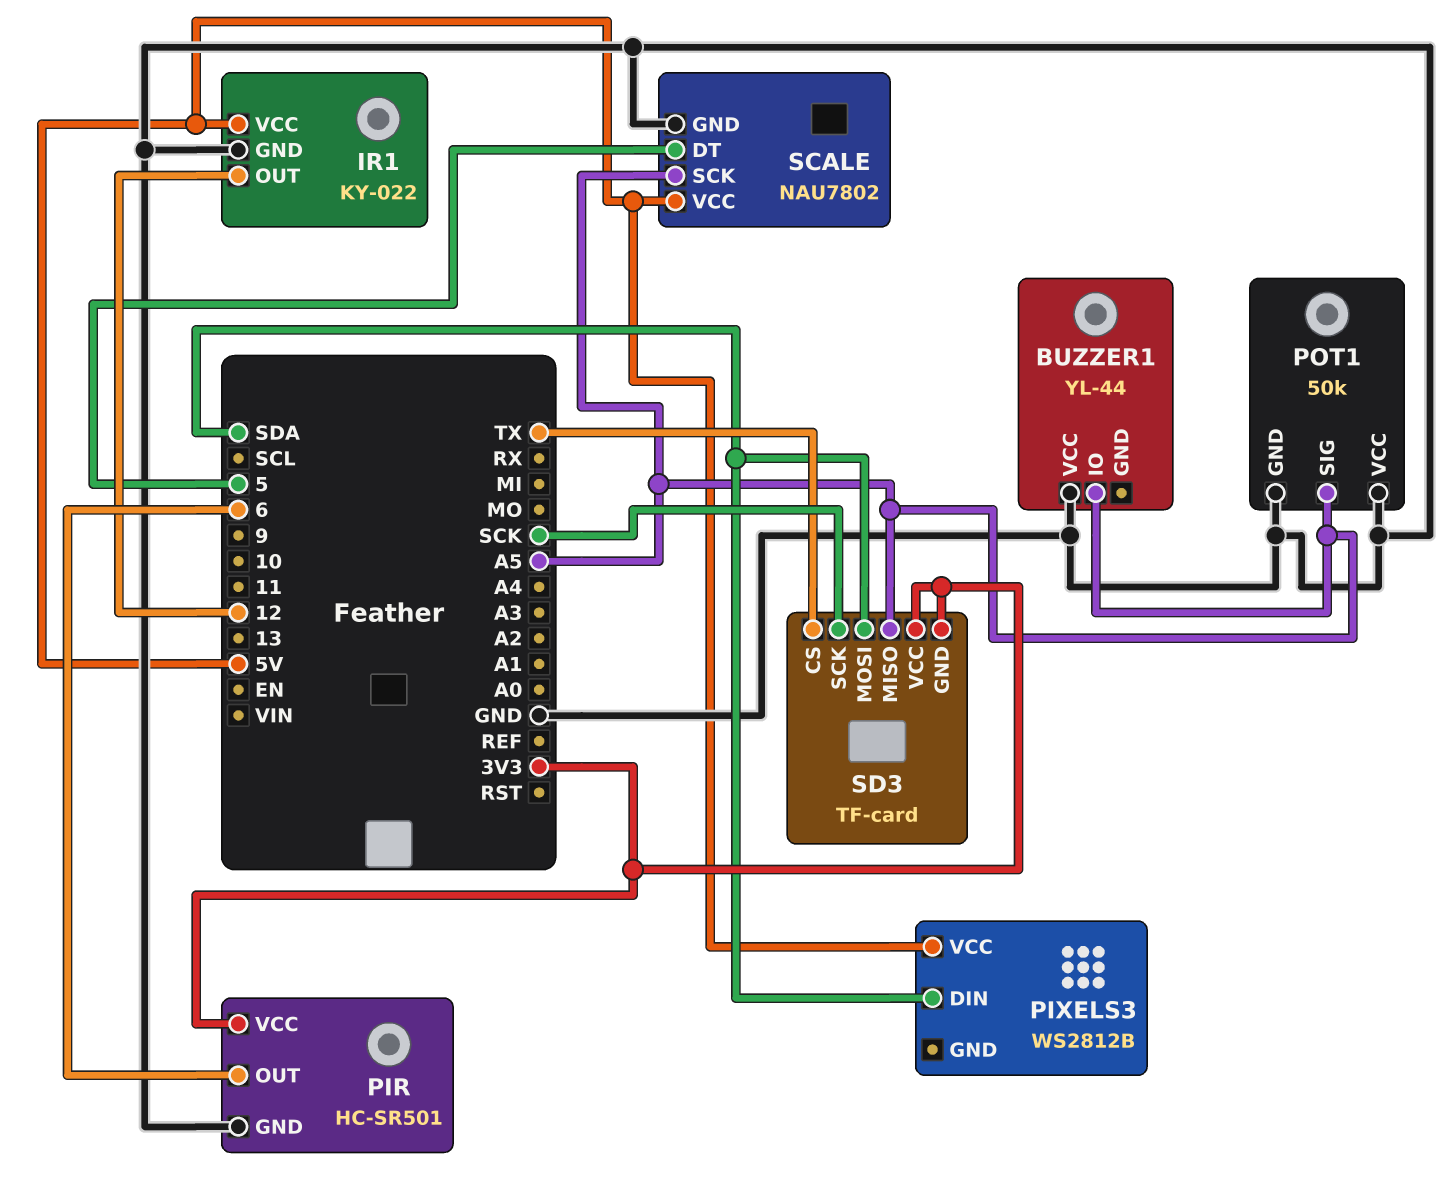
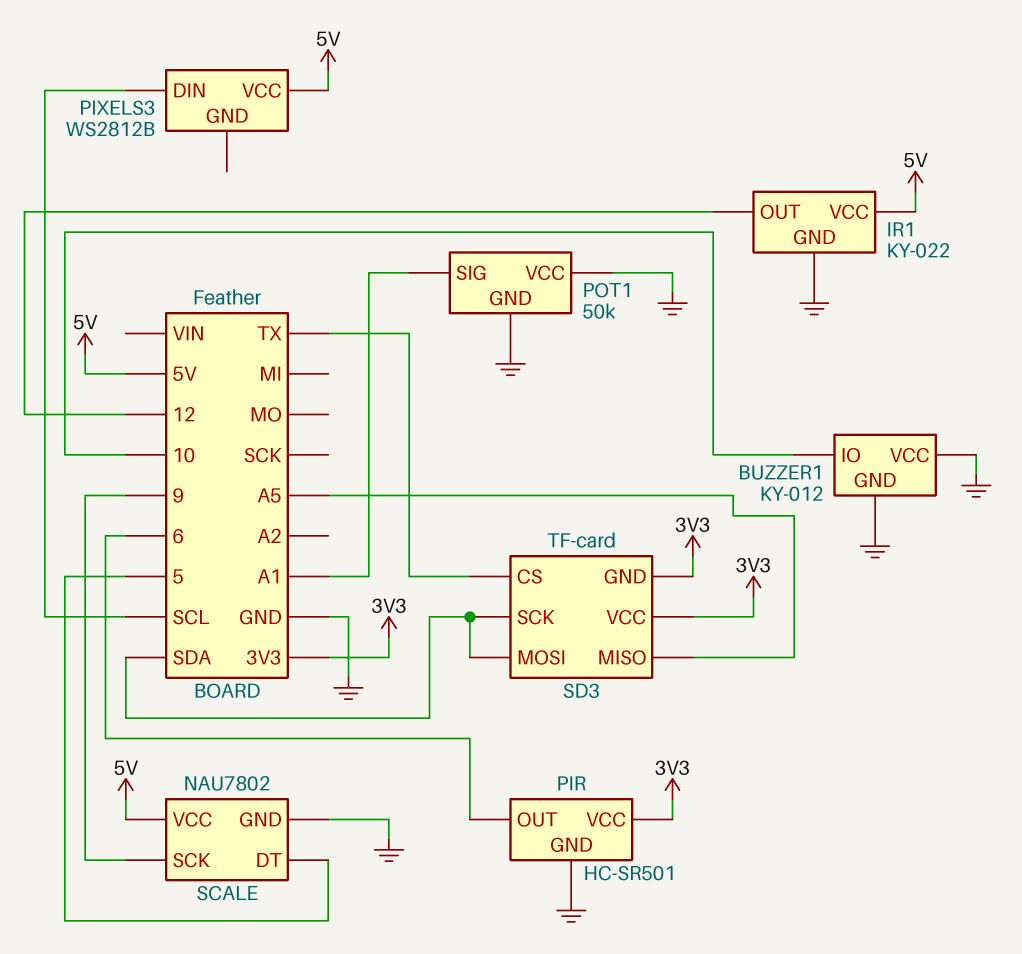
BUZZER1: YL-44 -> KY-012
BUZZER1 pin GND: none -> GND
BUZZER1 pin IO: A5 -> 10
PIXELS3 pin DIN: SDA -> SCL
POT1 pin SIG: A5 -> A1
SCALE pin SCK: A5 -> 9
SD3 pin SCK: SCK -> SDA

